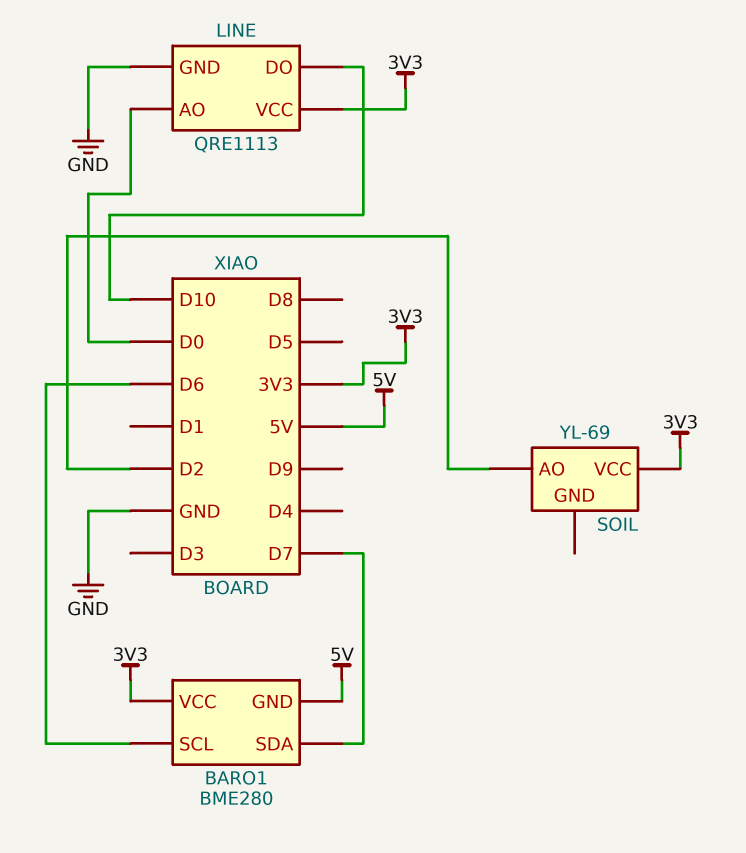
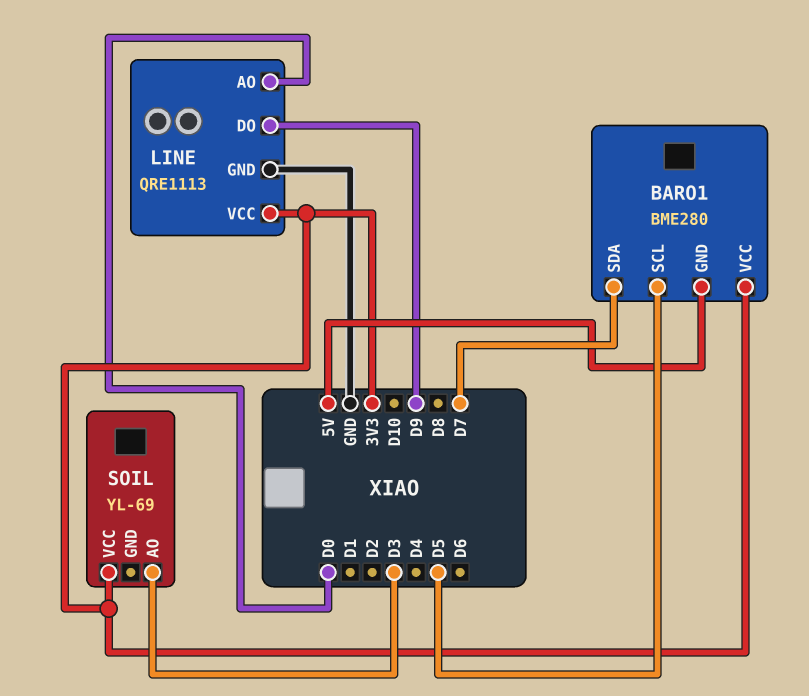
BARO1 pin SCL: D6 -> D5
LINE pin DO: D10 -> D9
SOIL pin AO: D2 -> D3

